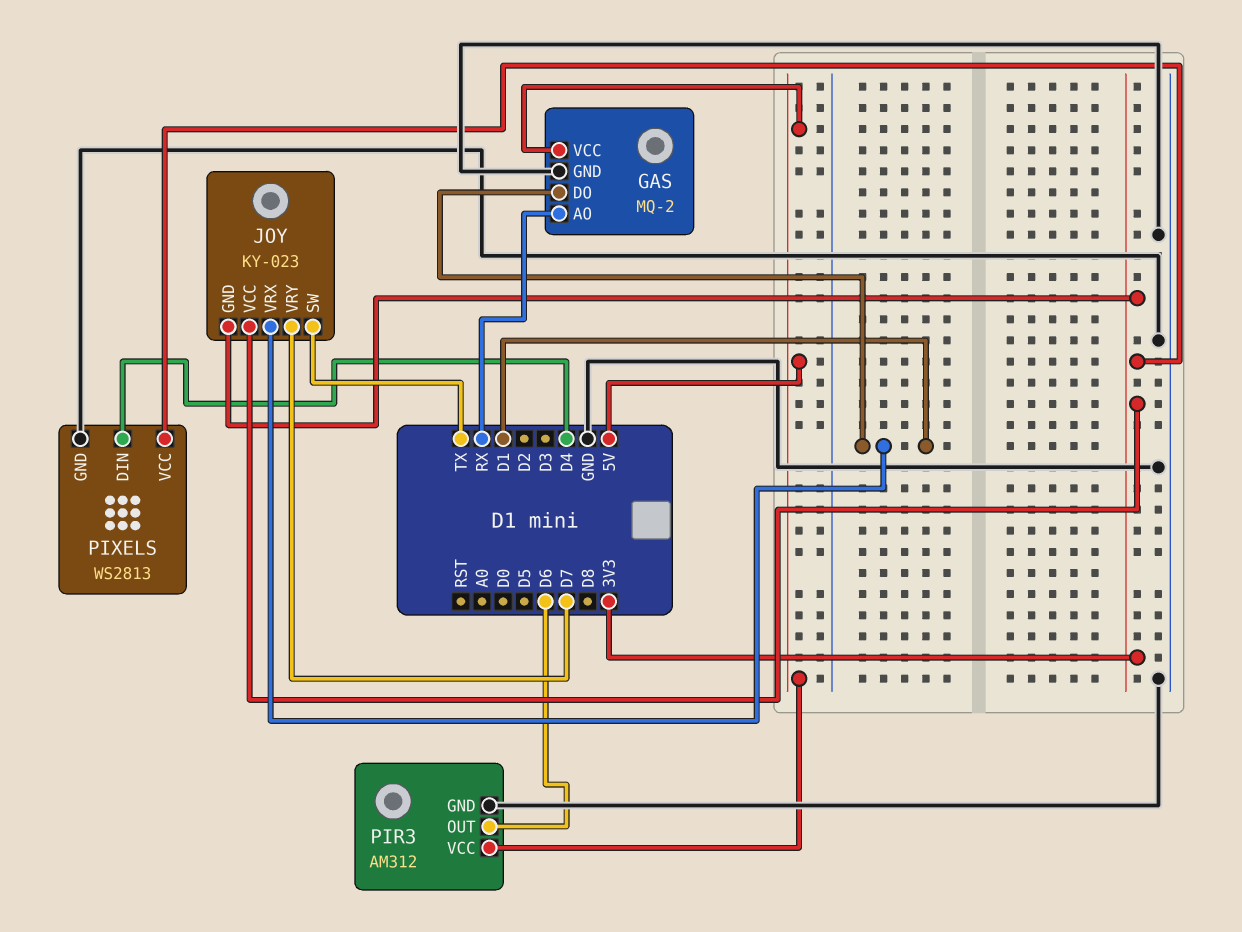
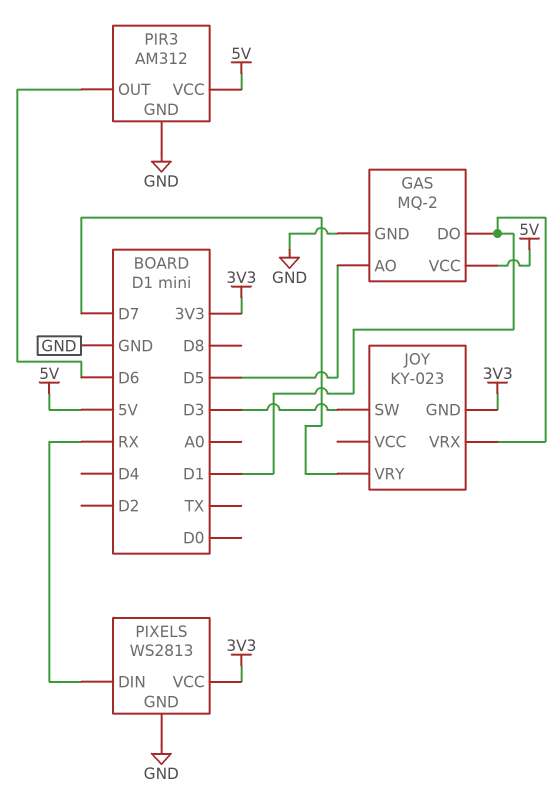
GAS pin AO: RX -> D5
JOY pin SW: TX -> D3
JOY pin VCC: 3V3 -> none
PIXELS pin DIN: D4 -> RX

